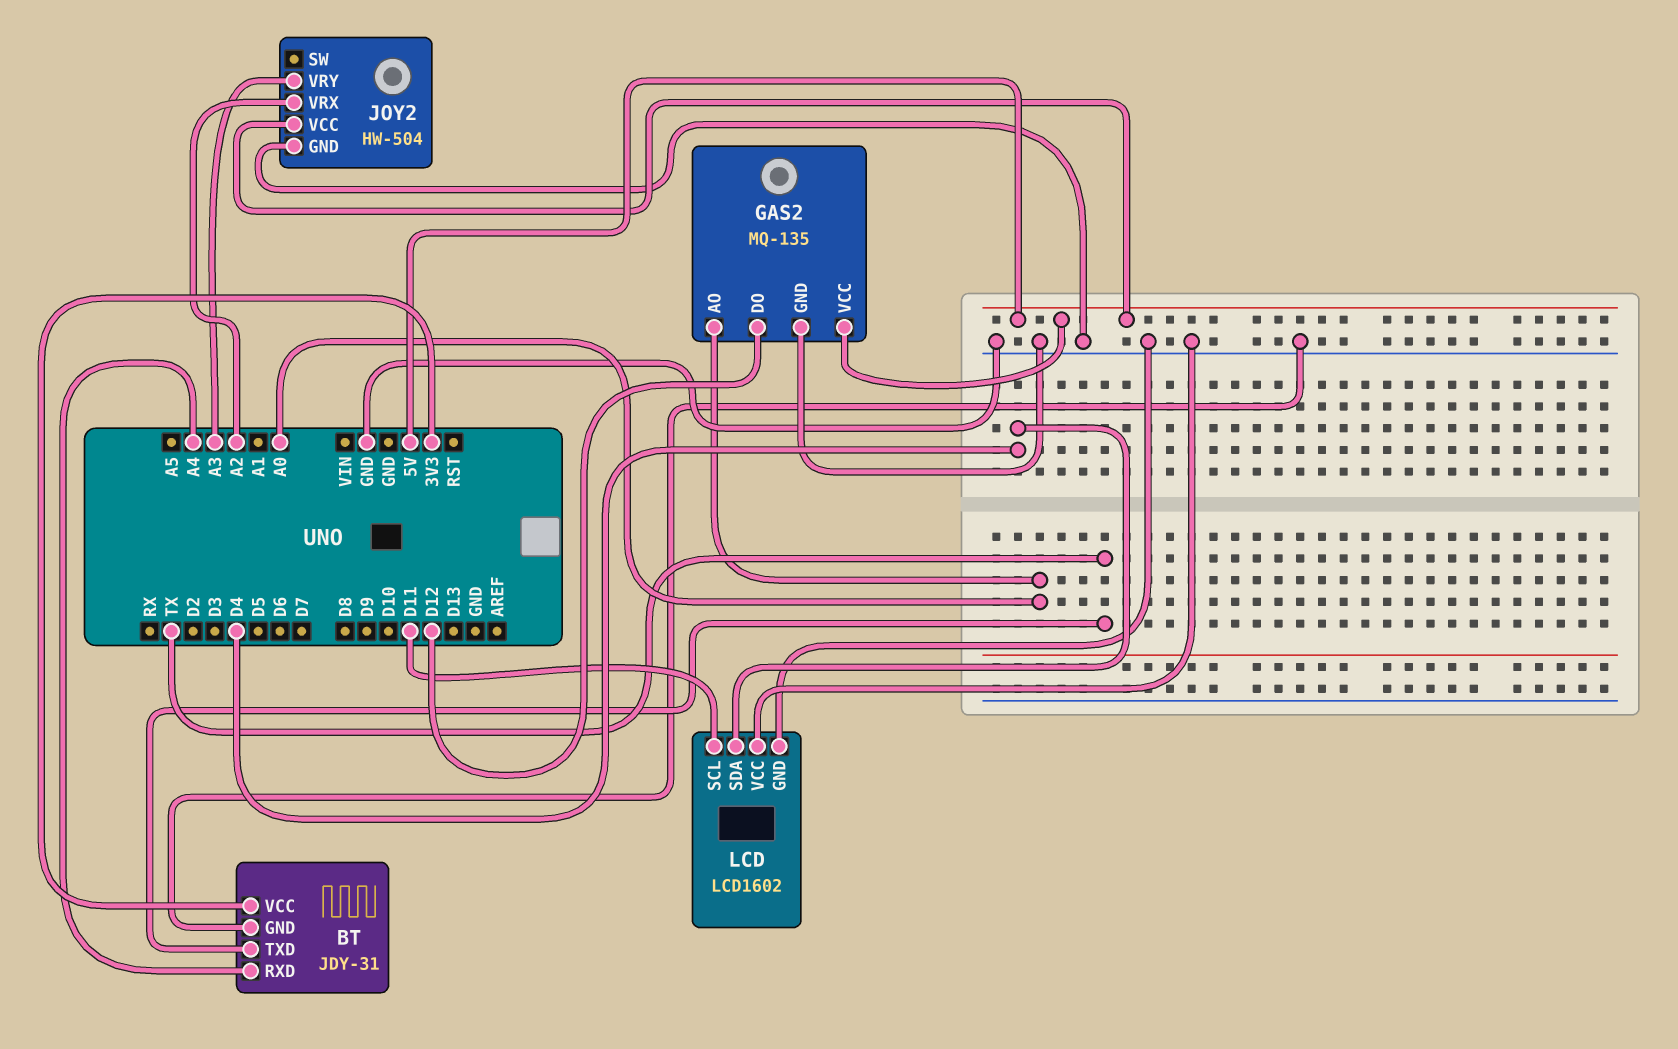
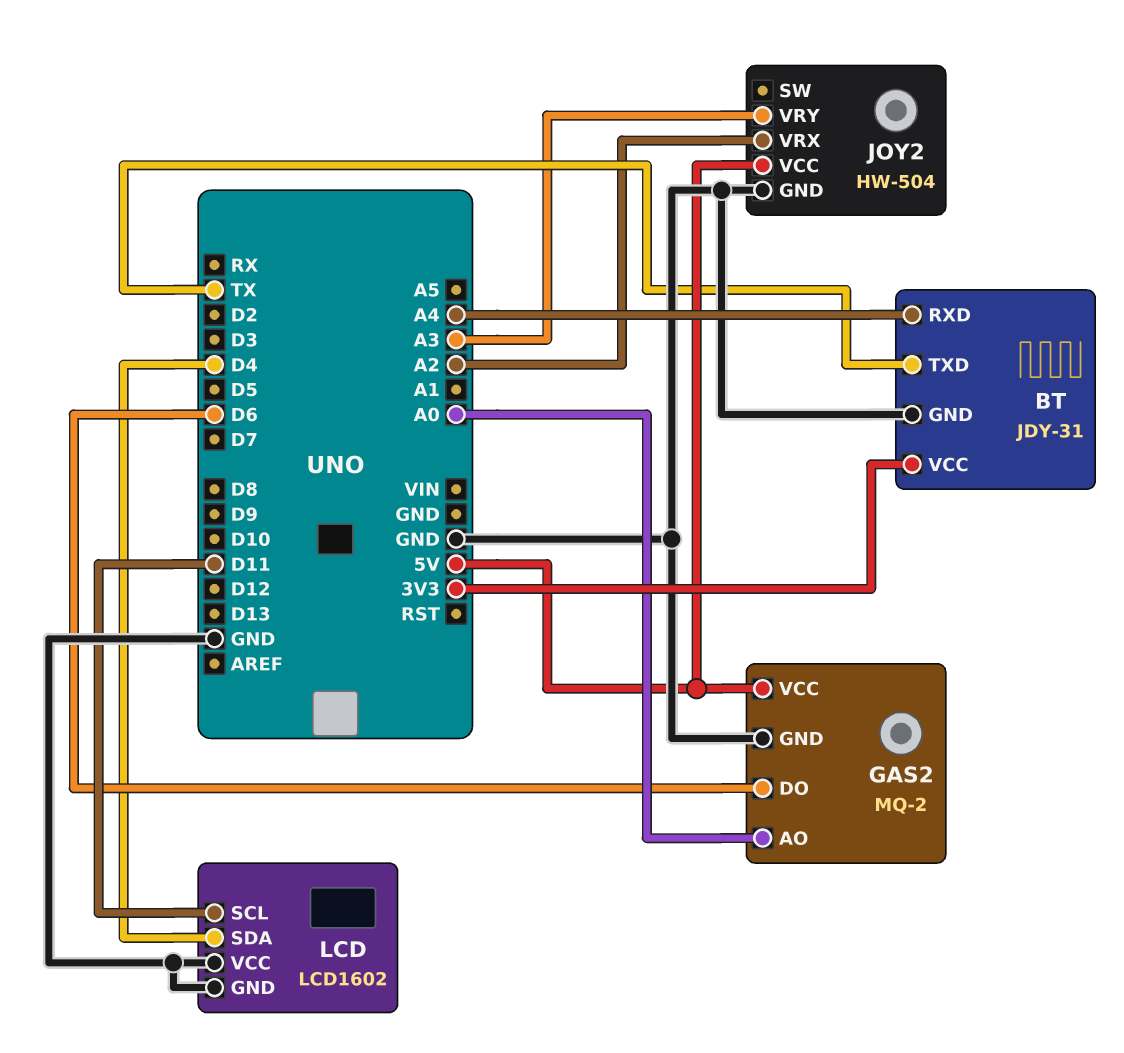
GAS2: MQ-135 -> MQ-2
GAS2 pin DO: D12 -> D6

